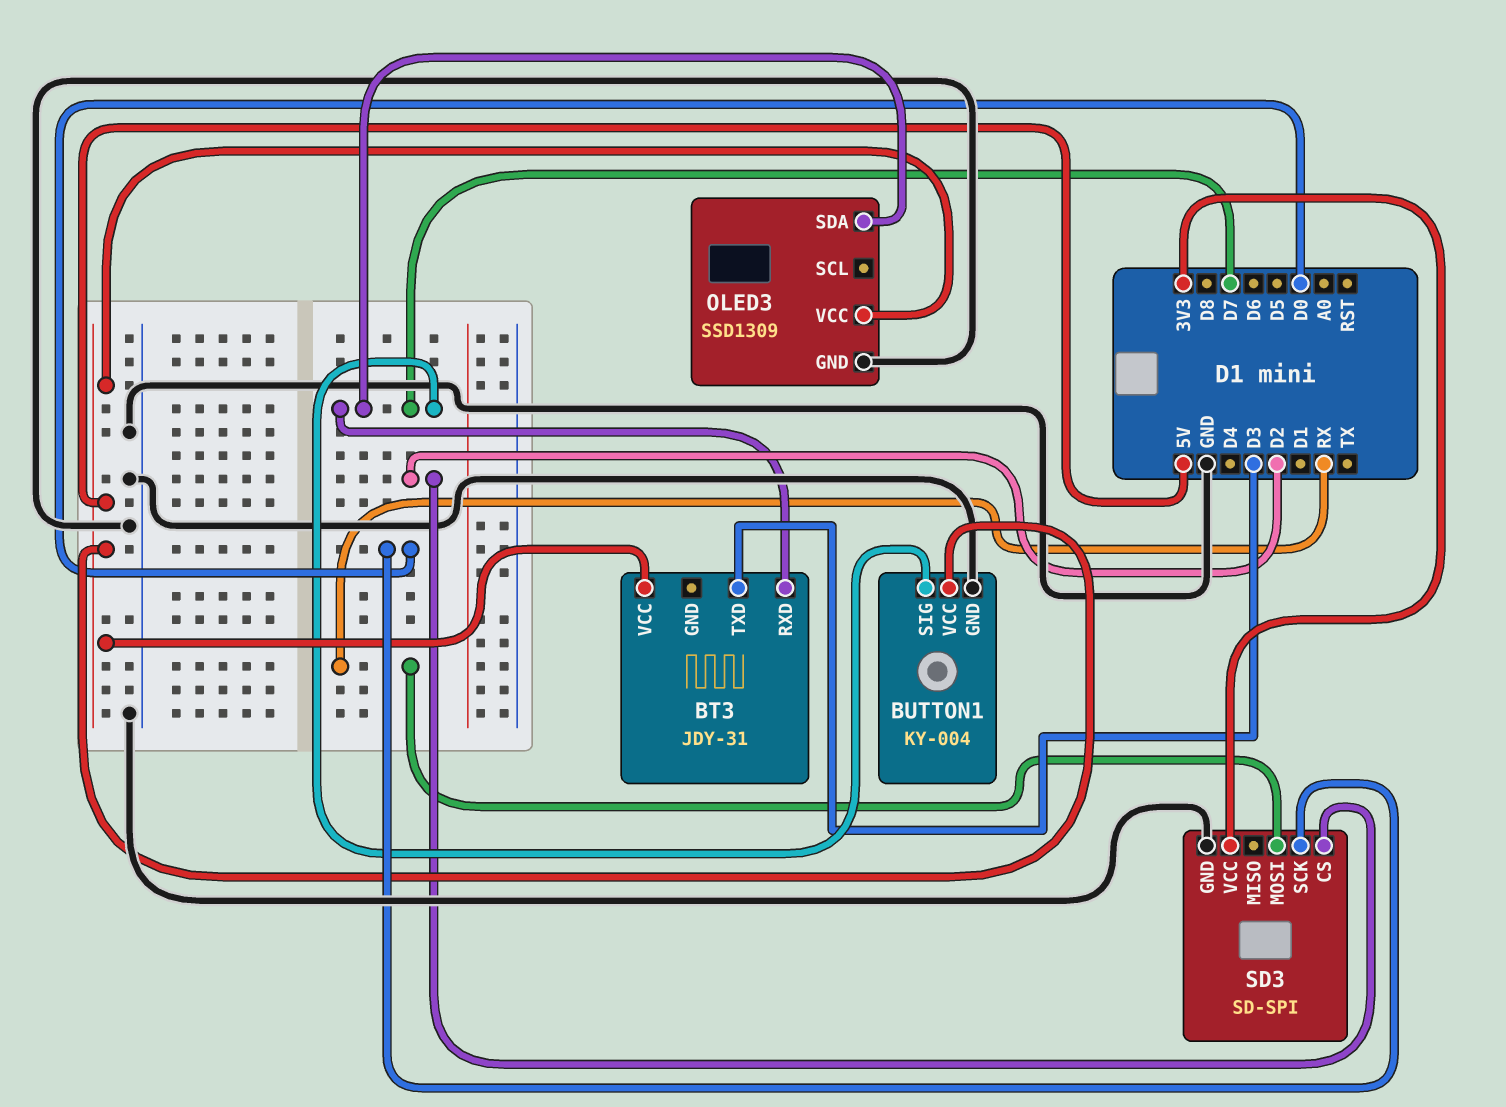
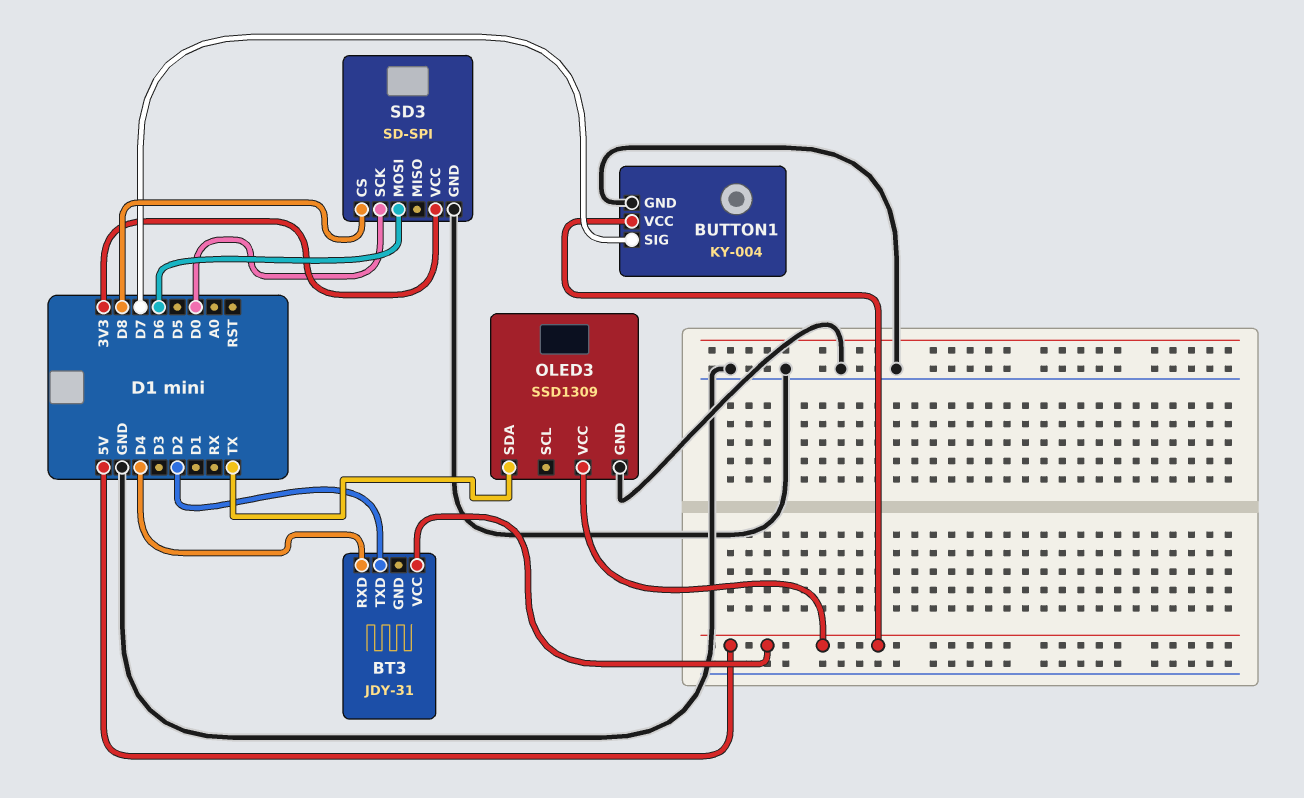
BT3 pin RXD: D7 -> D4
BT3 pin TXD: D3 -> D2
OLED3 pin SDA: D7 -> TX
SD3 pin CS: D2 -> D8
SD3 pin MOSI: RX -> D6

